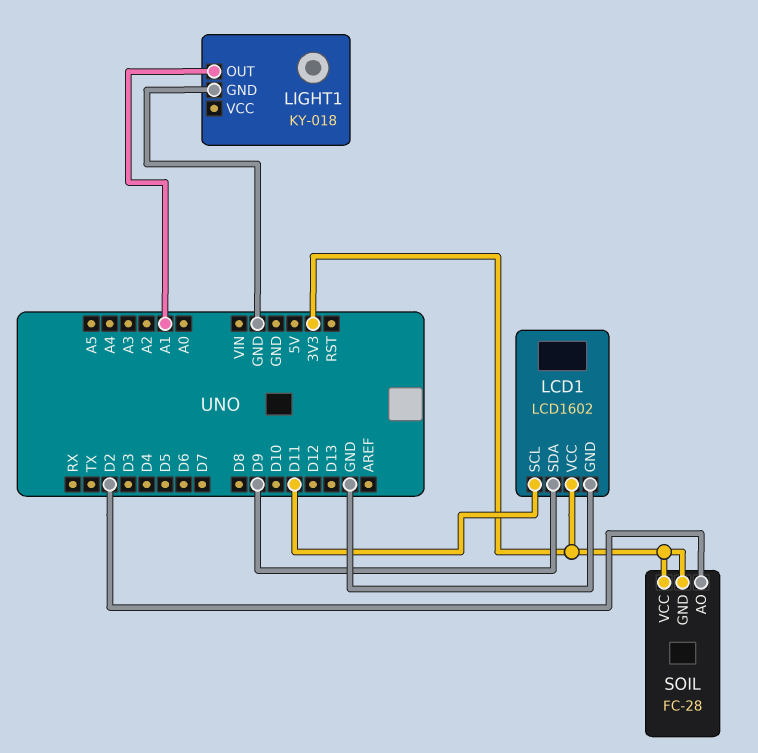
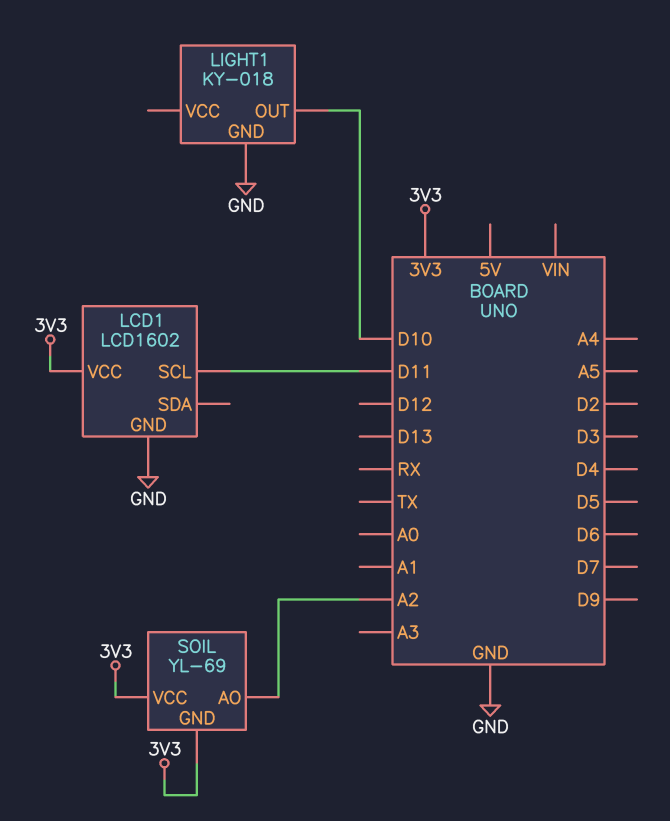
LCD1 pin SDA: D9 -> none
LIGHT1 pin OUT: A1 -> D10
SOIL: FC-28 -> YL-69
SOIL pin AO: D2 -> A2

